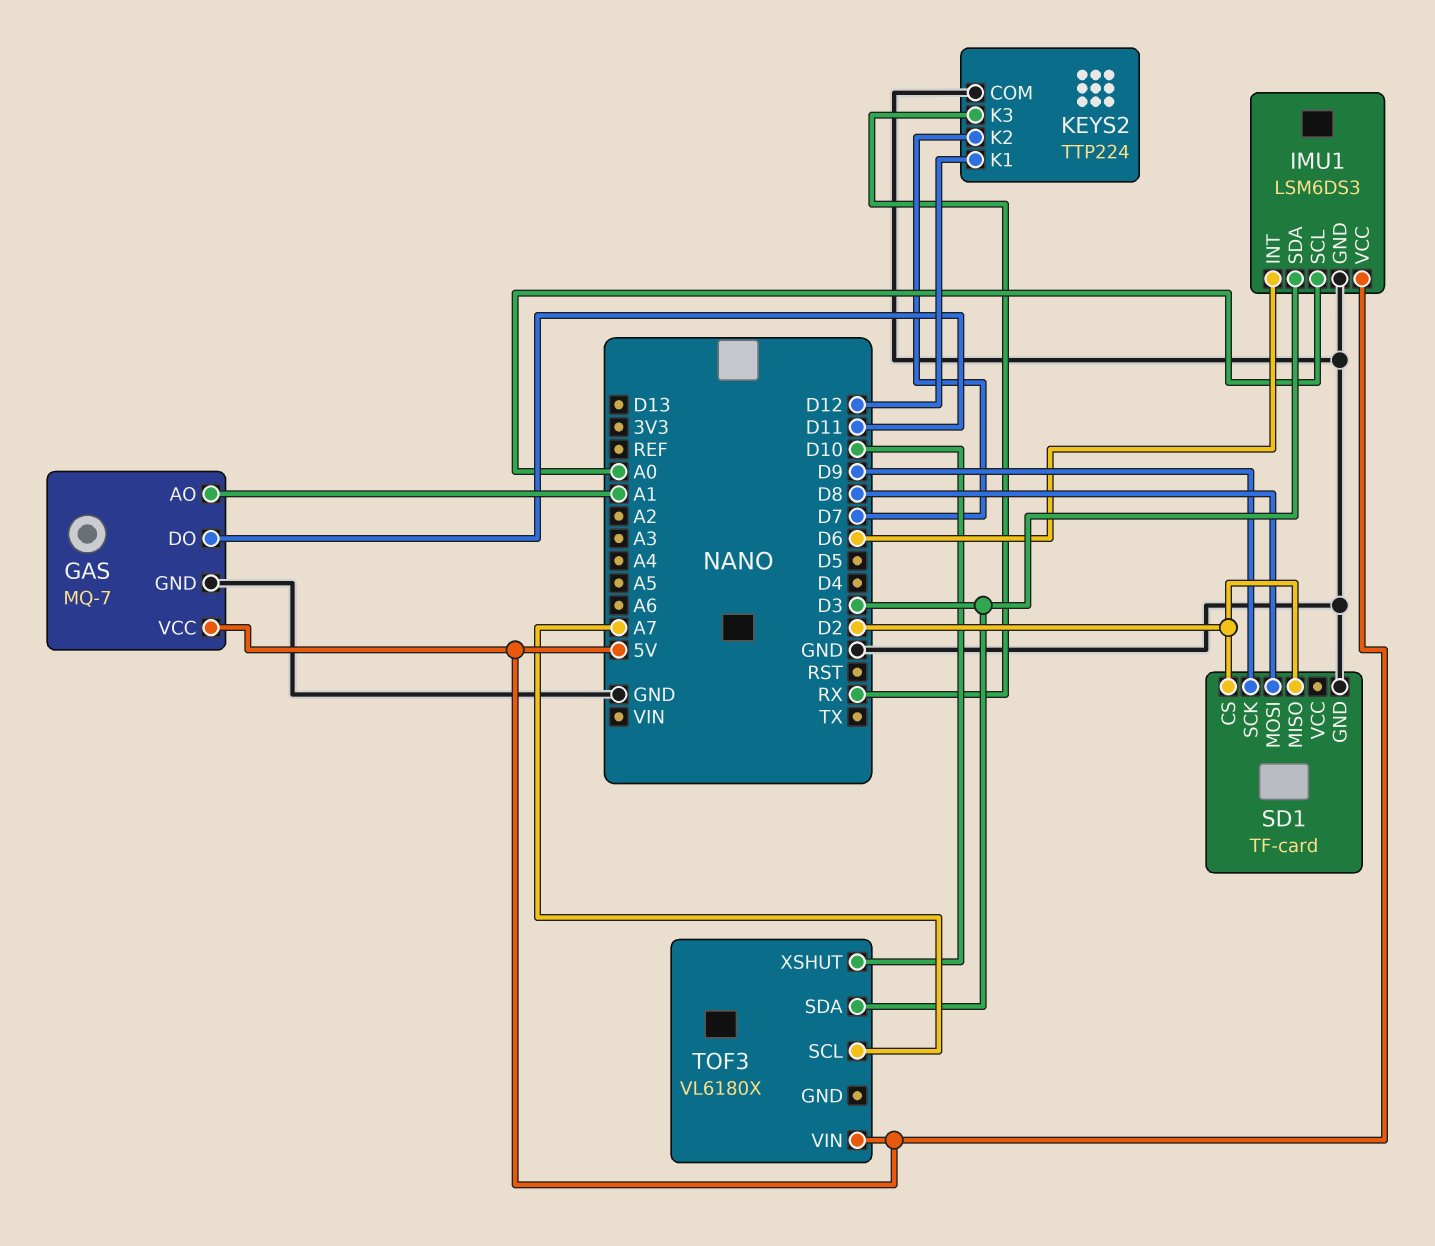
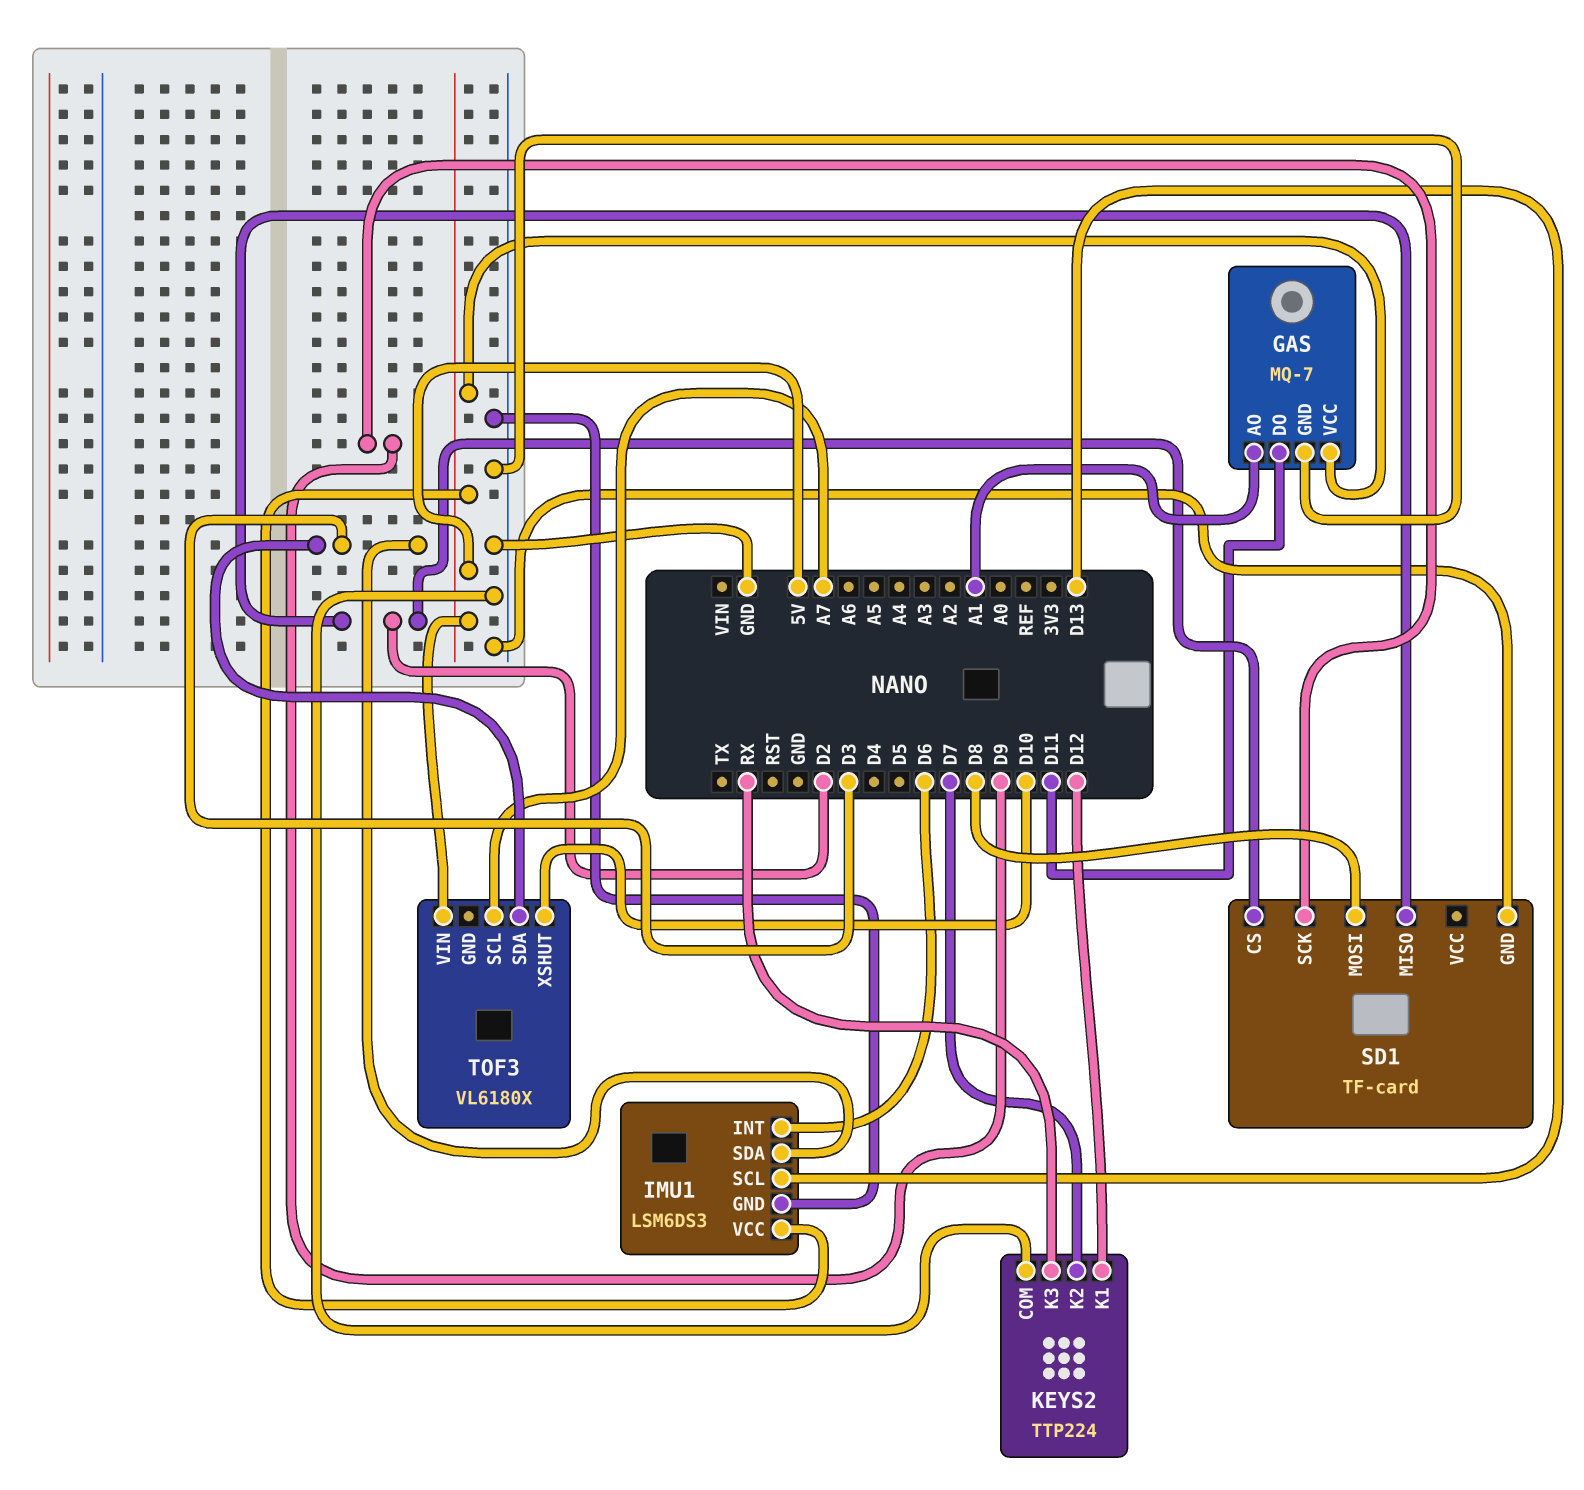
IMU1 pin SCL: A0 -> D13

